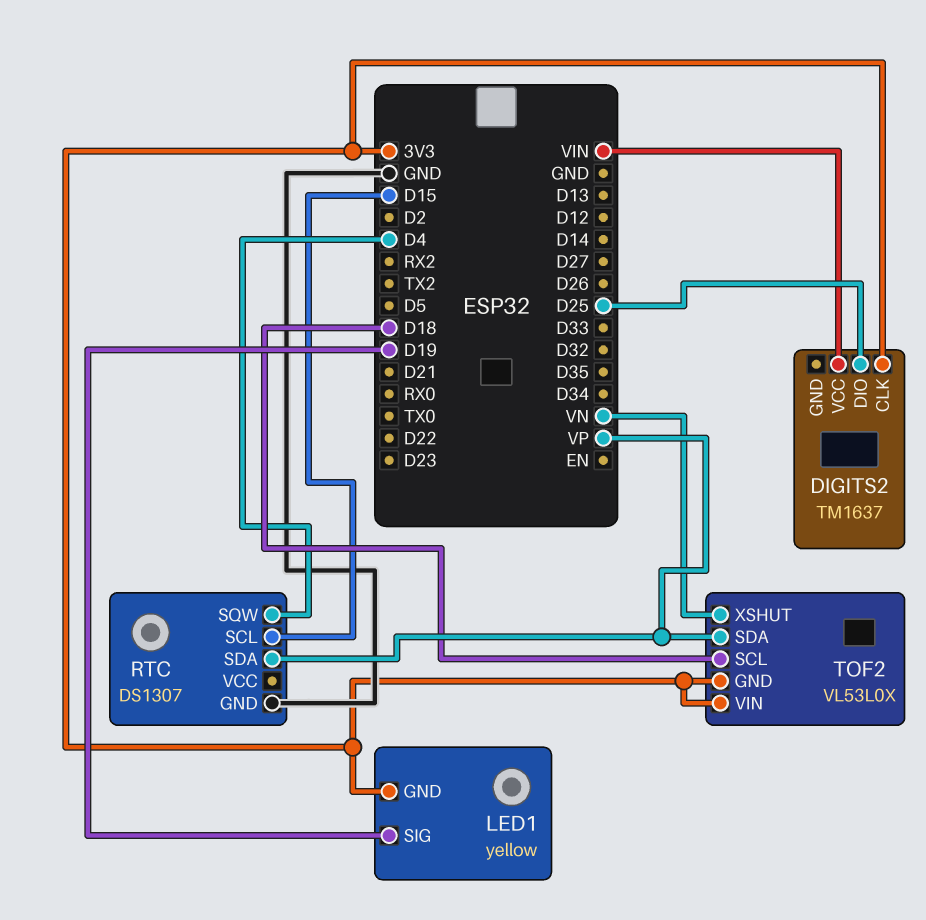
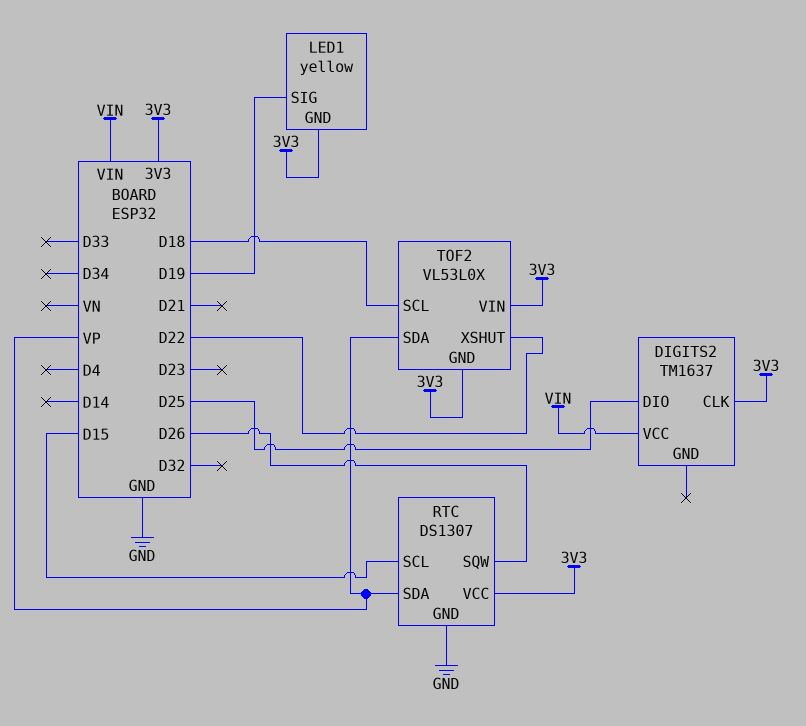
RTC pin SQW: D4 -> D26
RTC pin VCC: none -> 3V3
TOF2 pin XSHUT: VN -> D22

